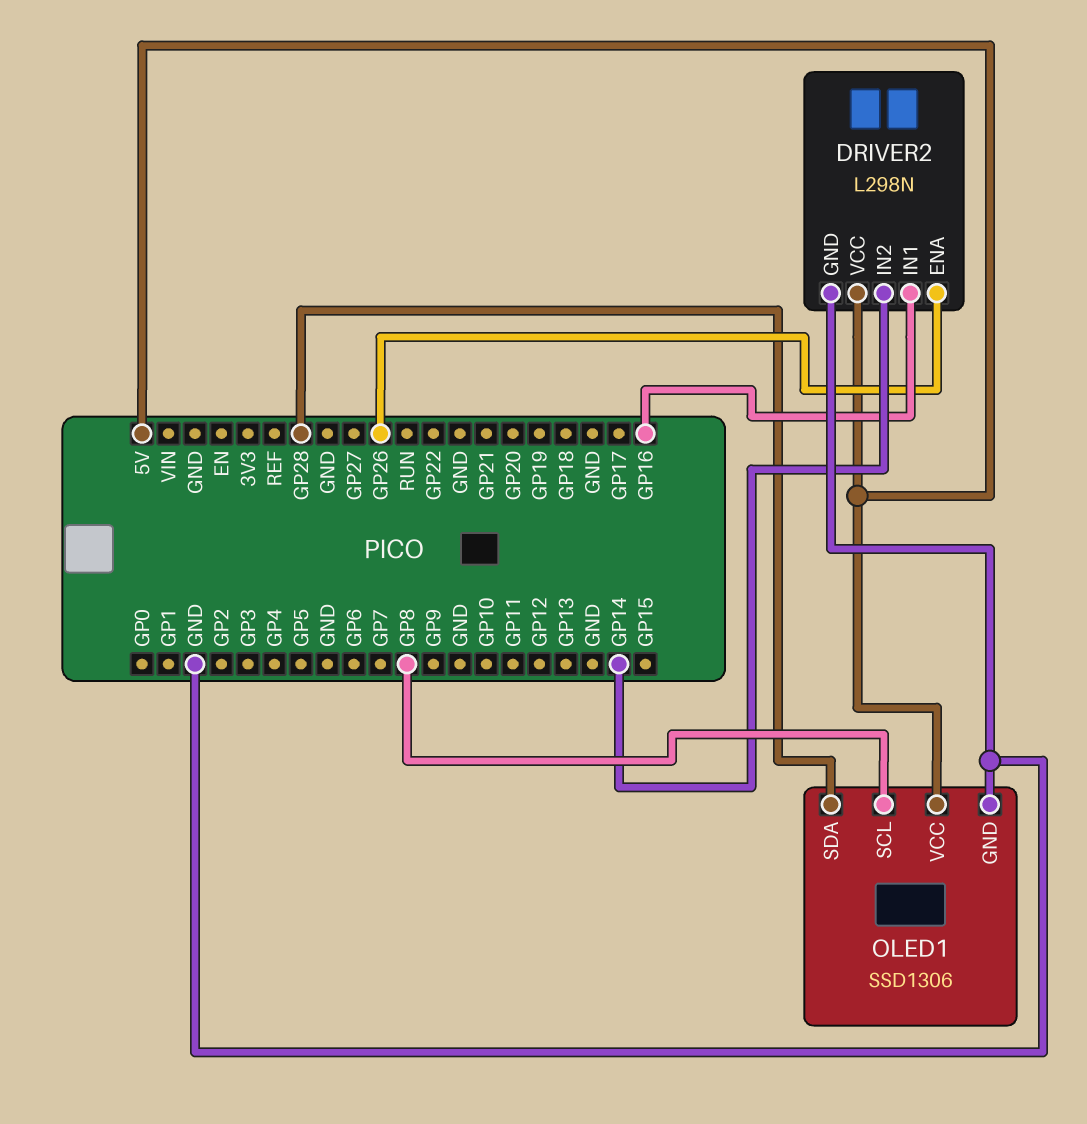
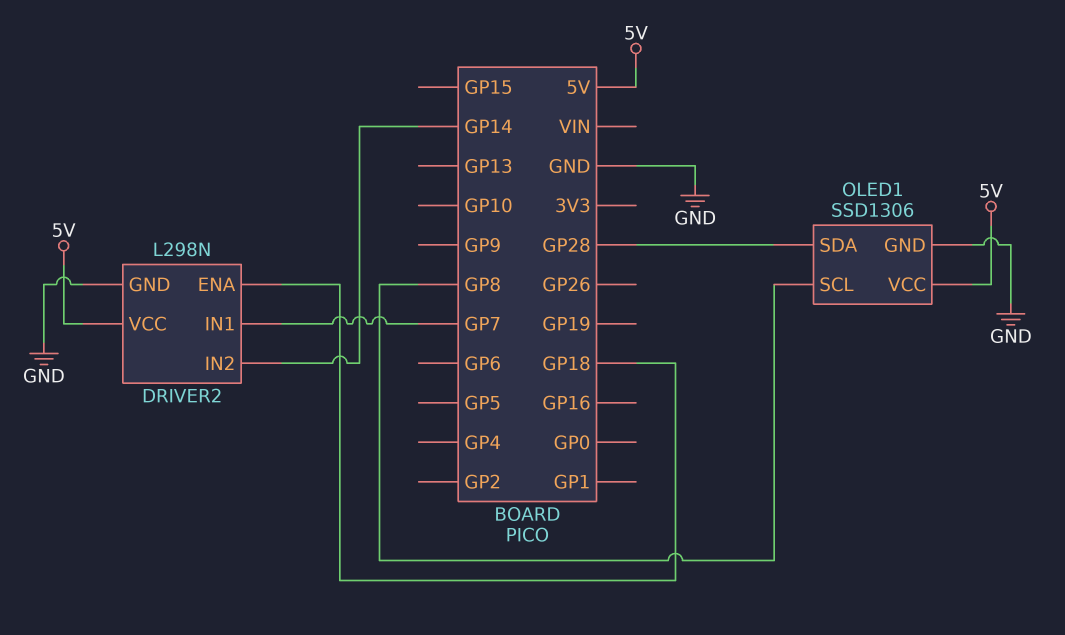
DRIVER2 pin ENA: GP26 -> GP18
DRIVER2 pin IN1: GP16 -> GP7

